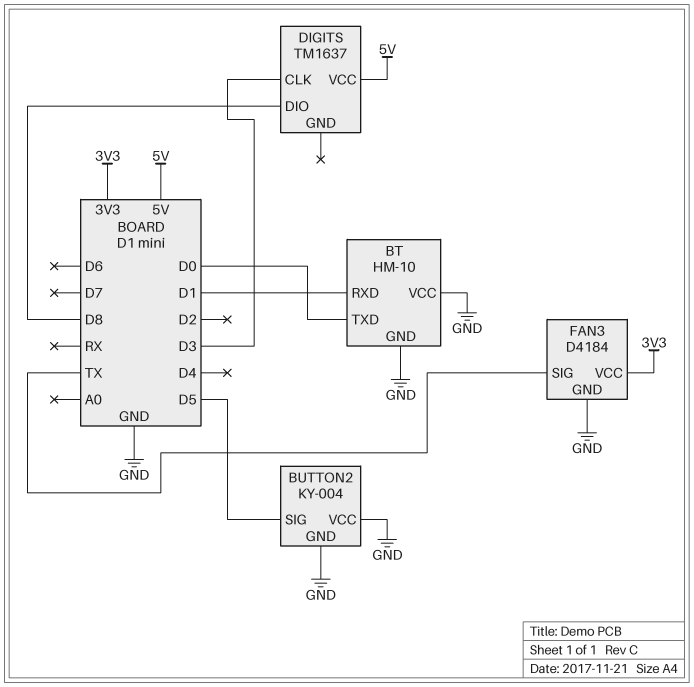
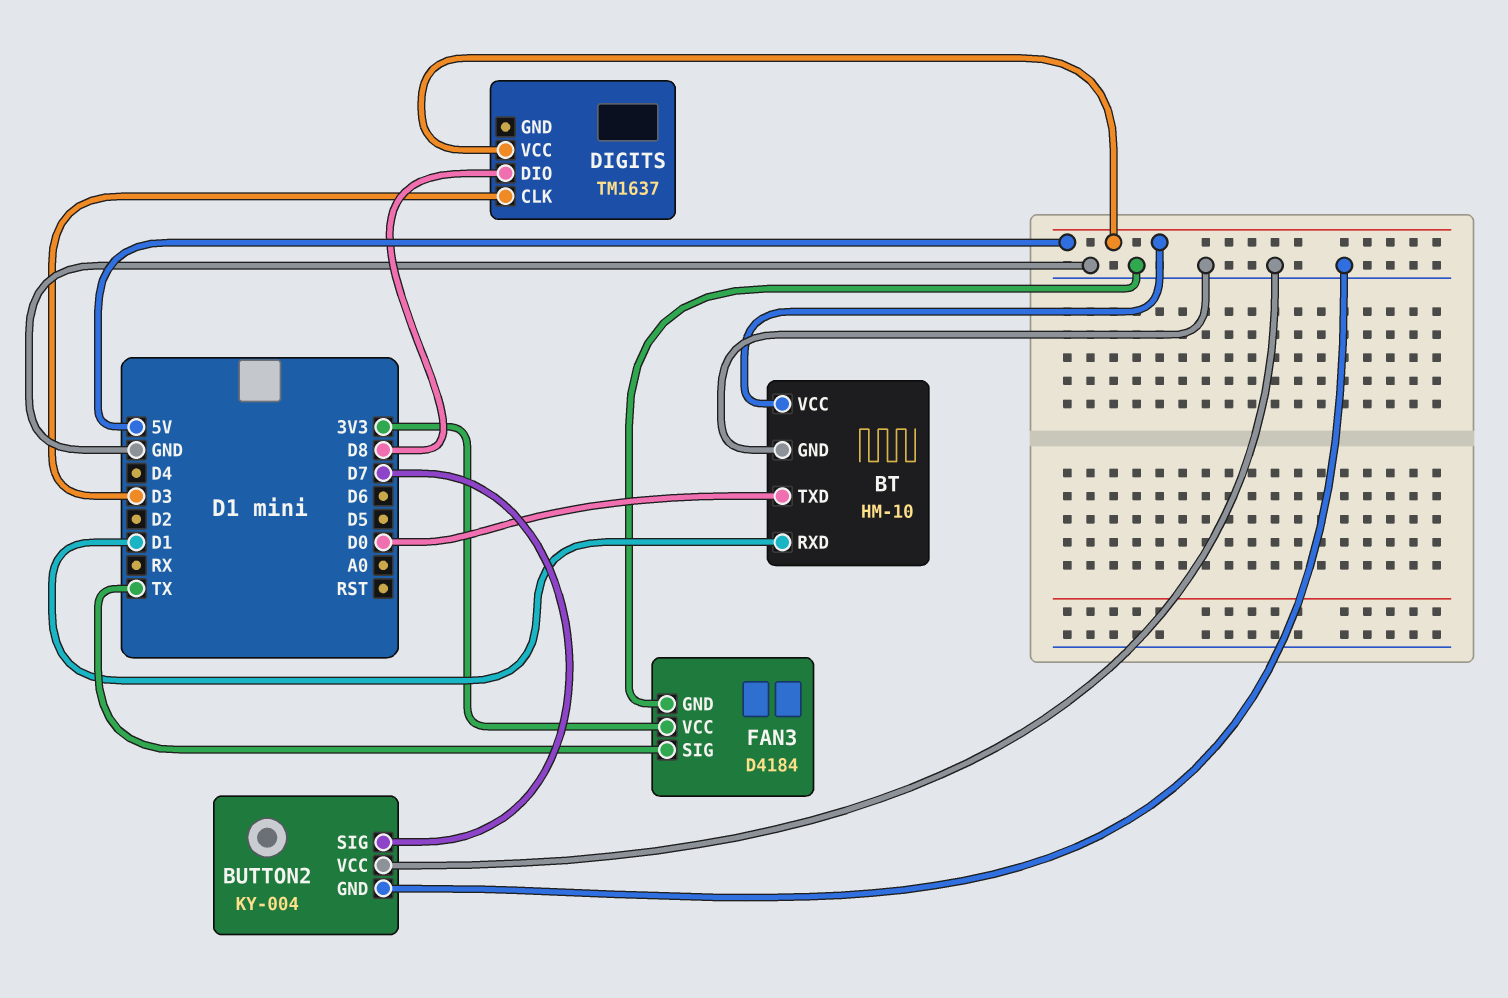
BT pin VCC: GND -> 5V
BUTTON2 pin SIG: D5 -> D7

